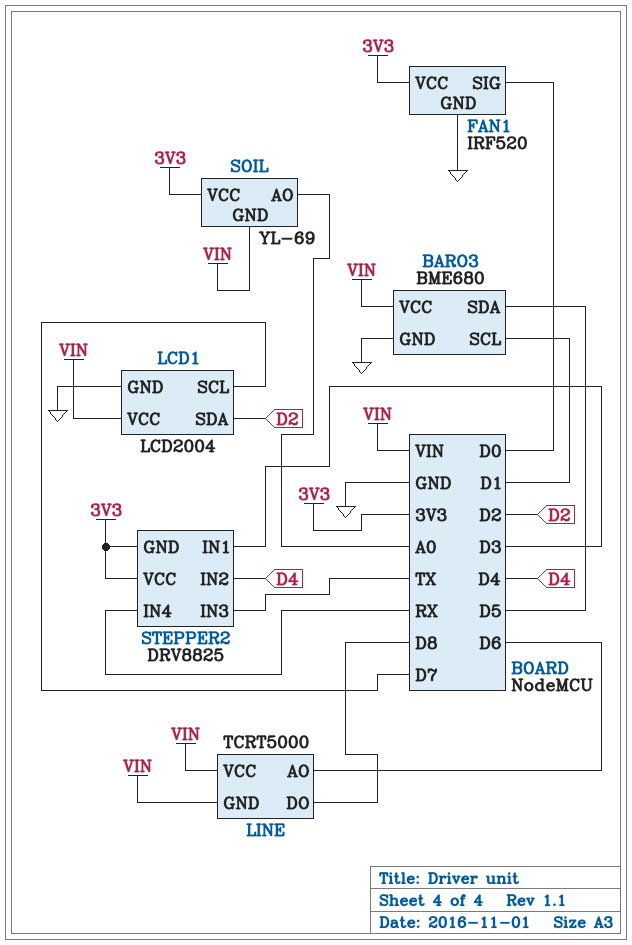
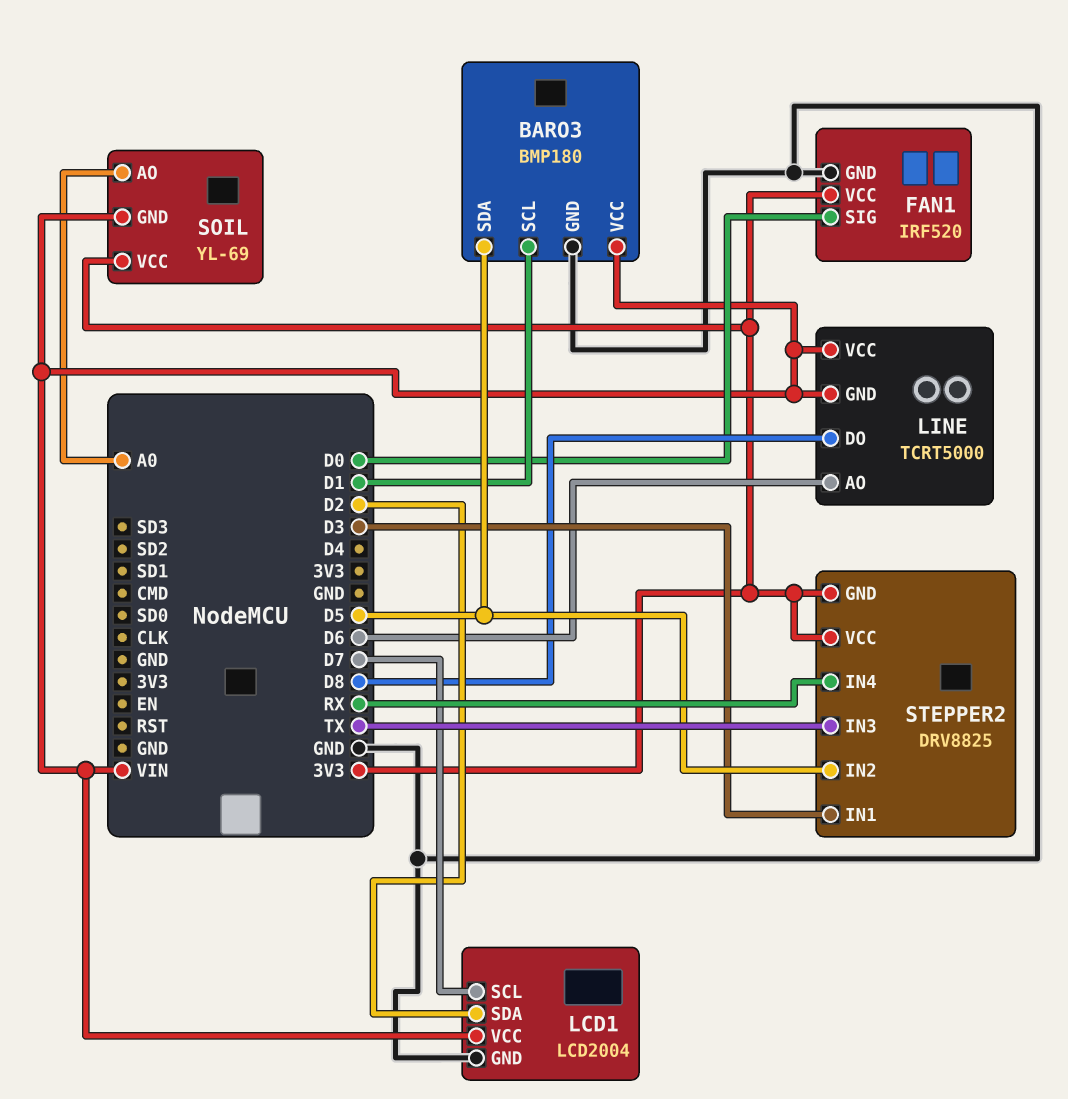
BARO3: BME680 -> BMP180
STEPPER2 pin IN2: D4 -> D5

